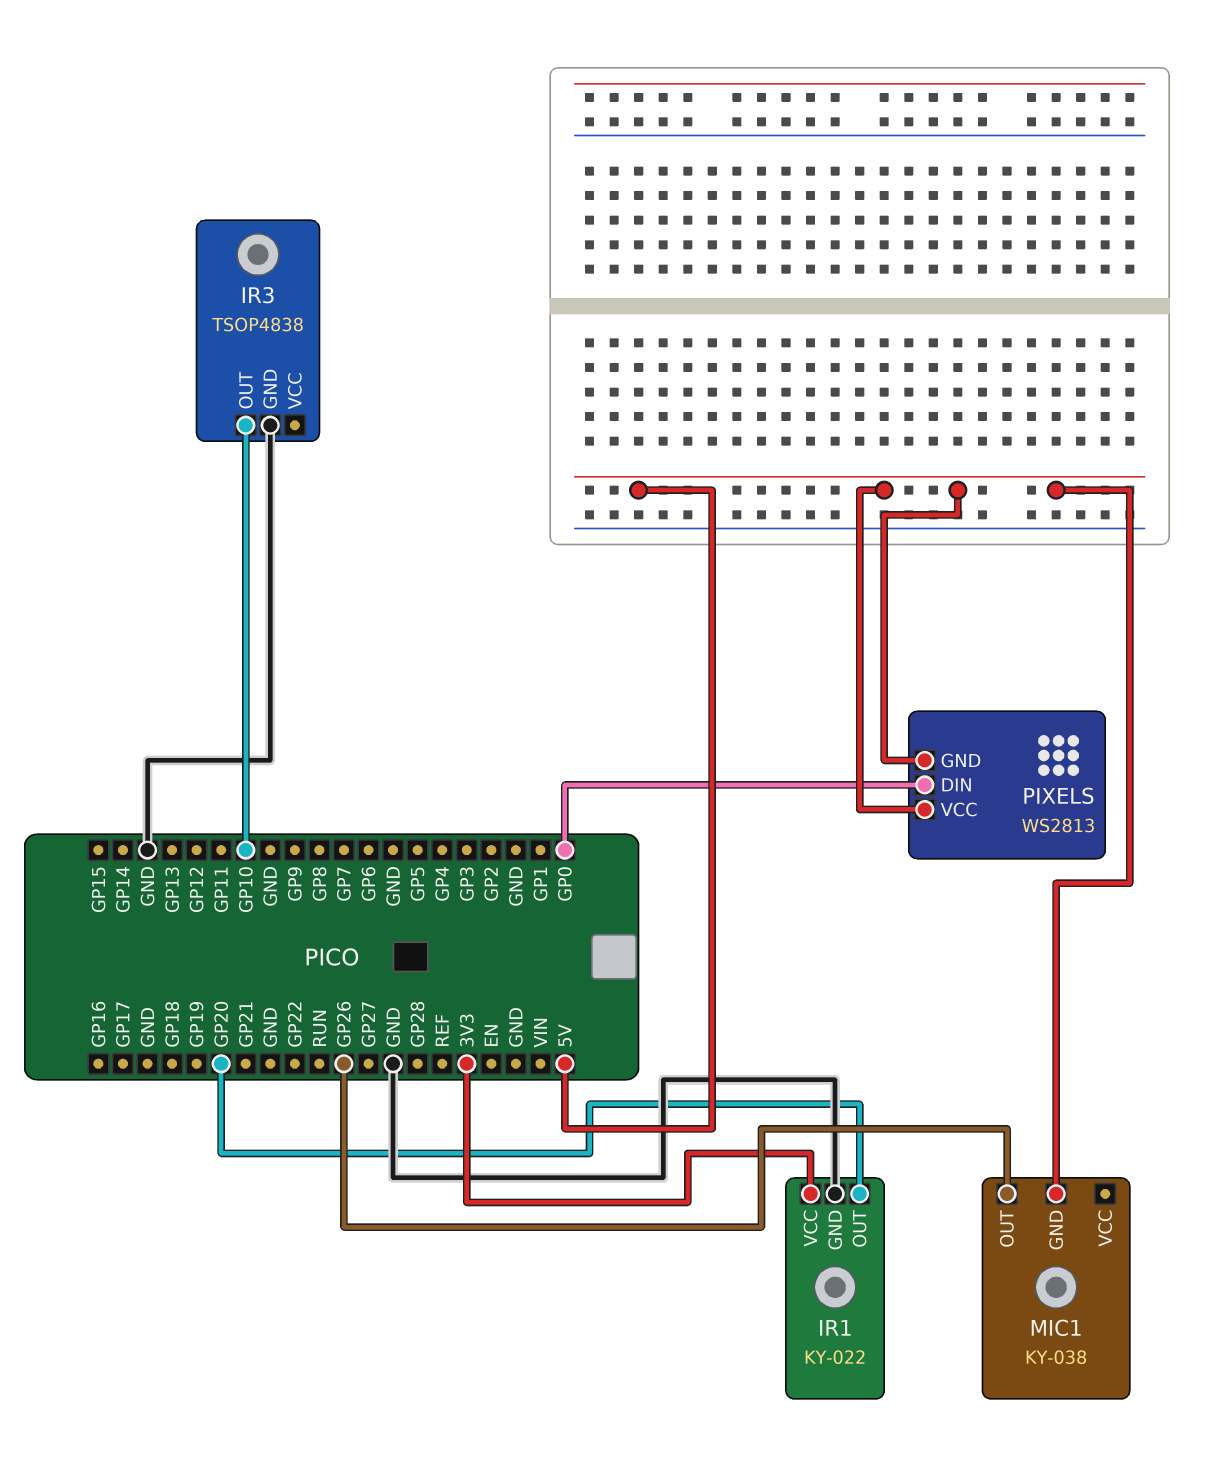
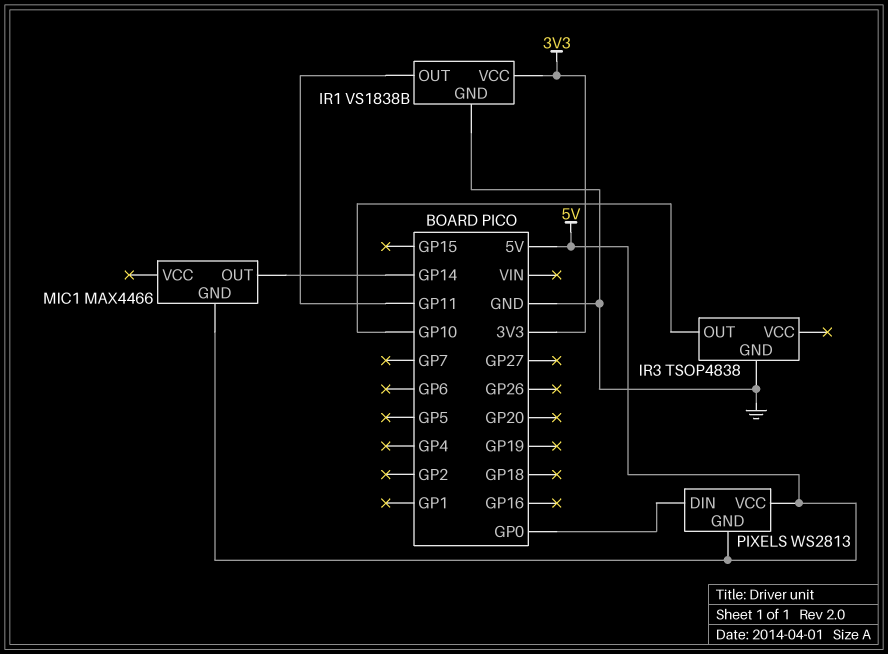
IR1: KY-022 -> VS1838B
IR1 pin OUT: GP20 -> GP11
MIC1: KY-038 -> MAX4466
MIC1 pin OUT: GP26 -> GP14

